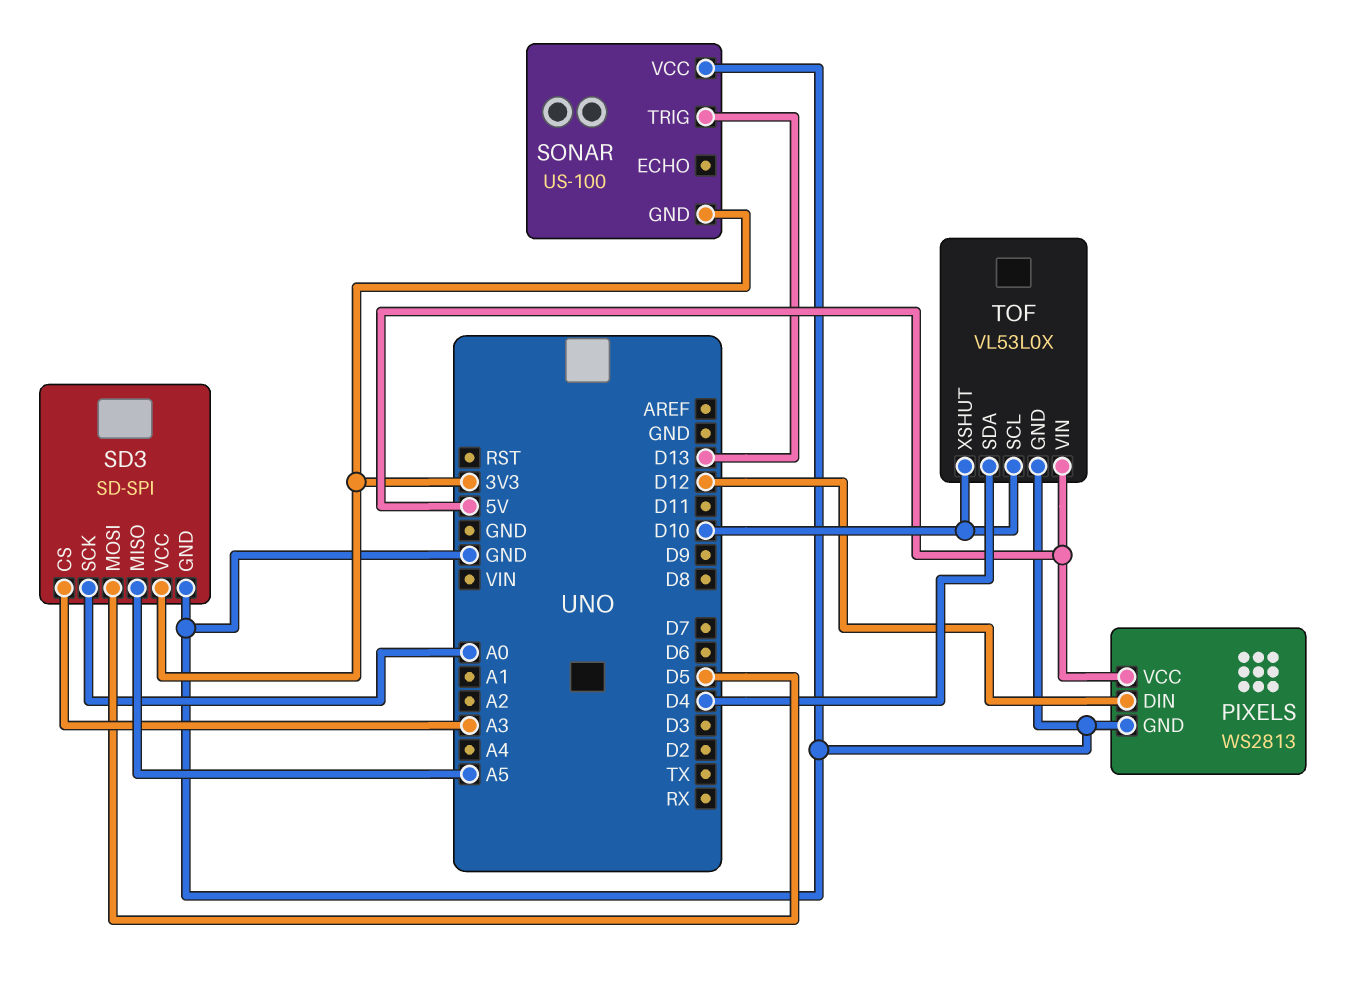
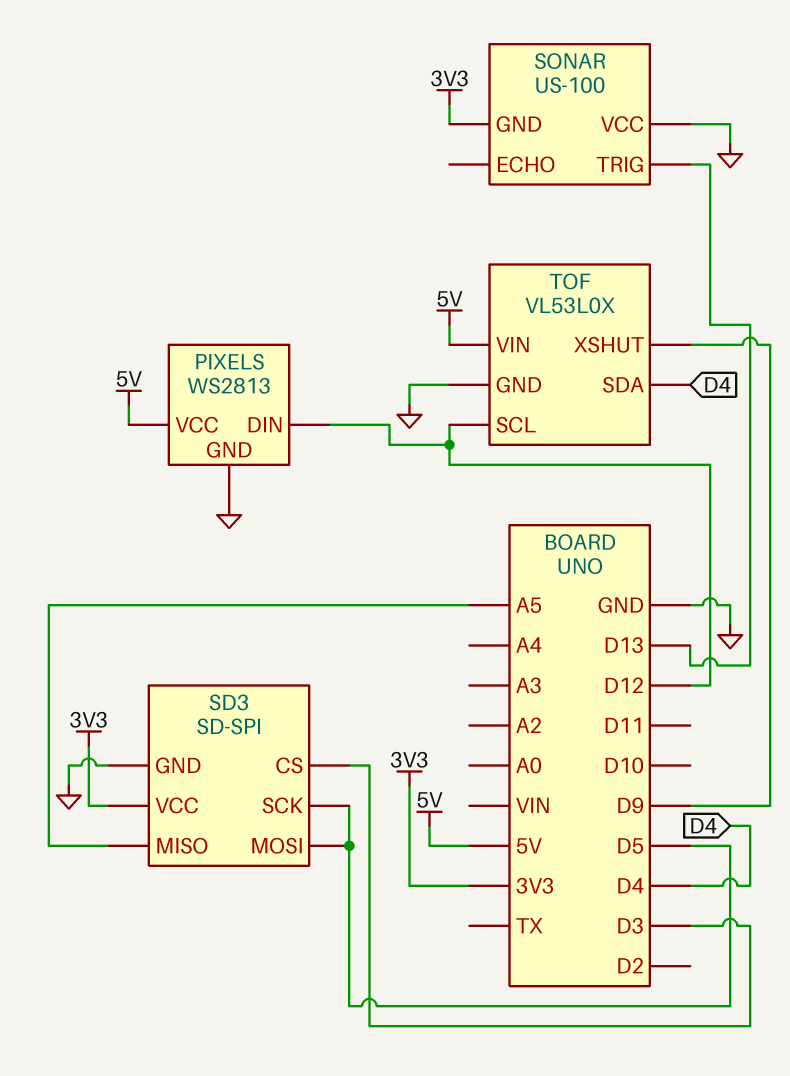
SD3 pin CS: A3 -> D3
SD3 pin SCK: A0 -> D5
TOF pin SCL: D10 -> D12
TOF pin XSHUT: D10 -> D9

